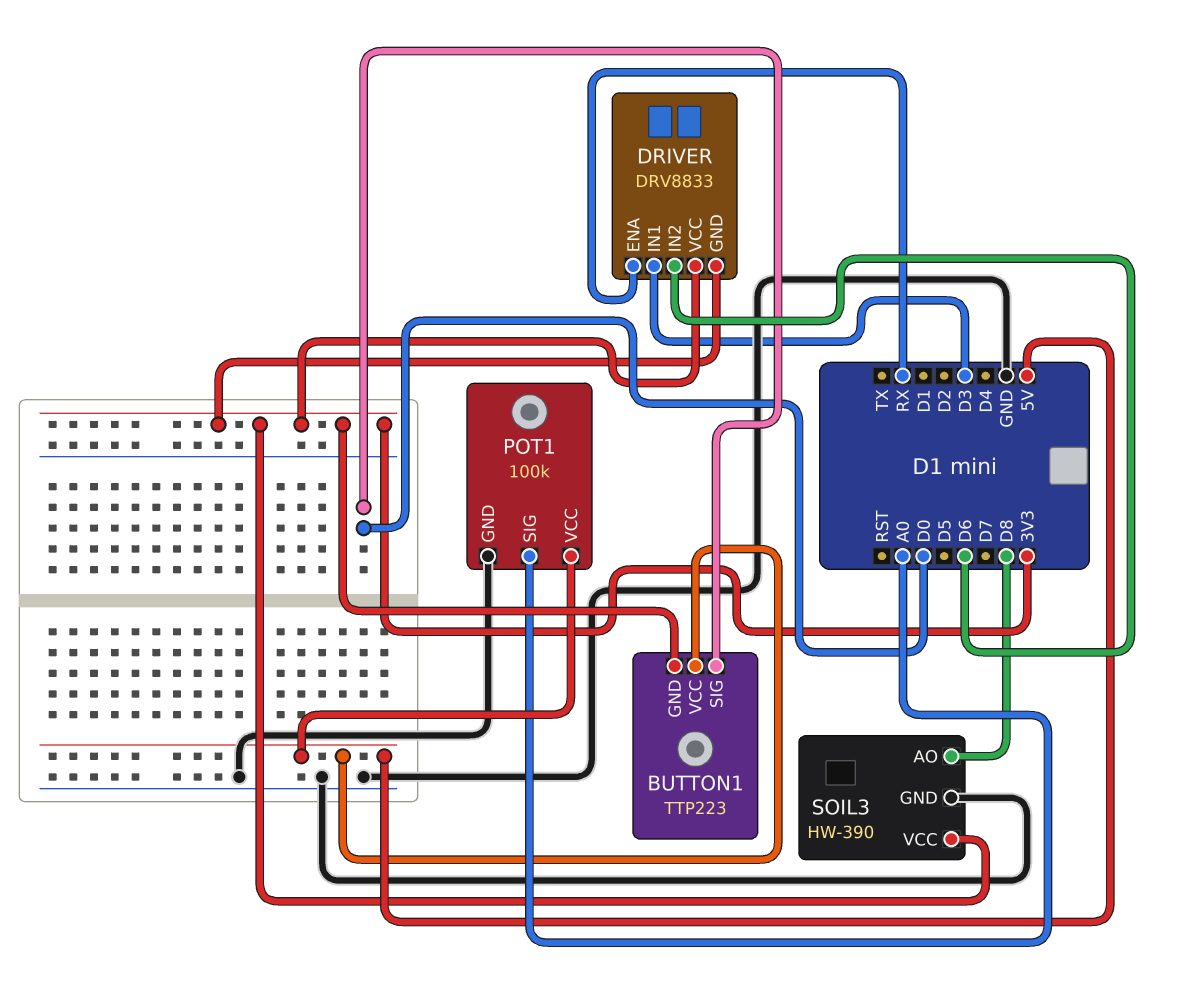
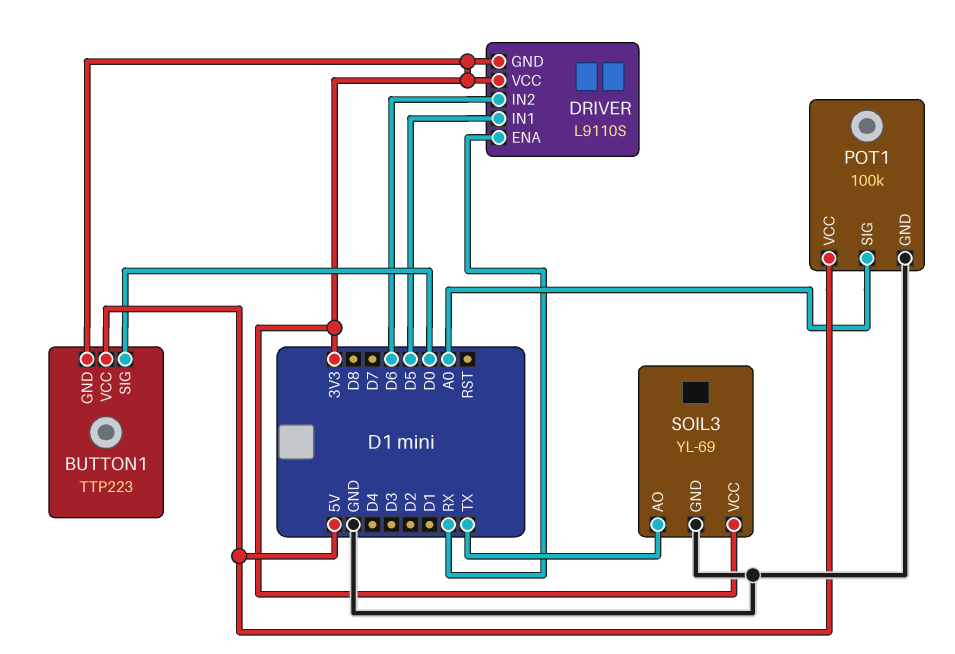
DRIVER: DRV8833 -> L9110S
DRIVER pin IN1: D3 -> D5
SOIL3: HW-390 -> YL-69
SOIL3 pin AO: D8 -> TX

